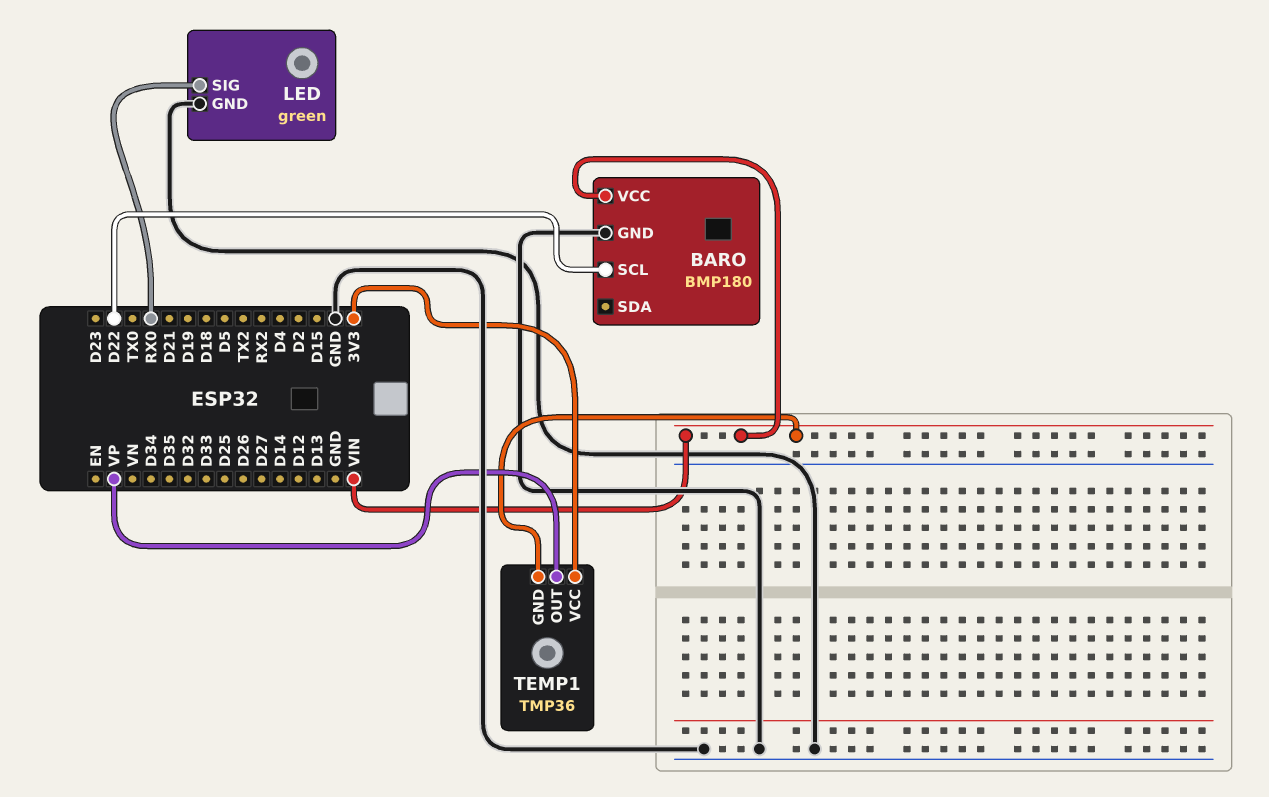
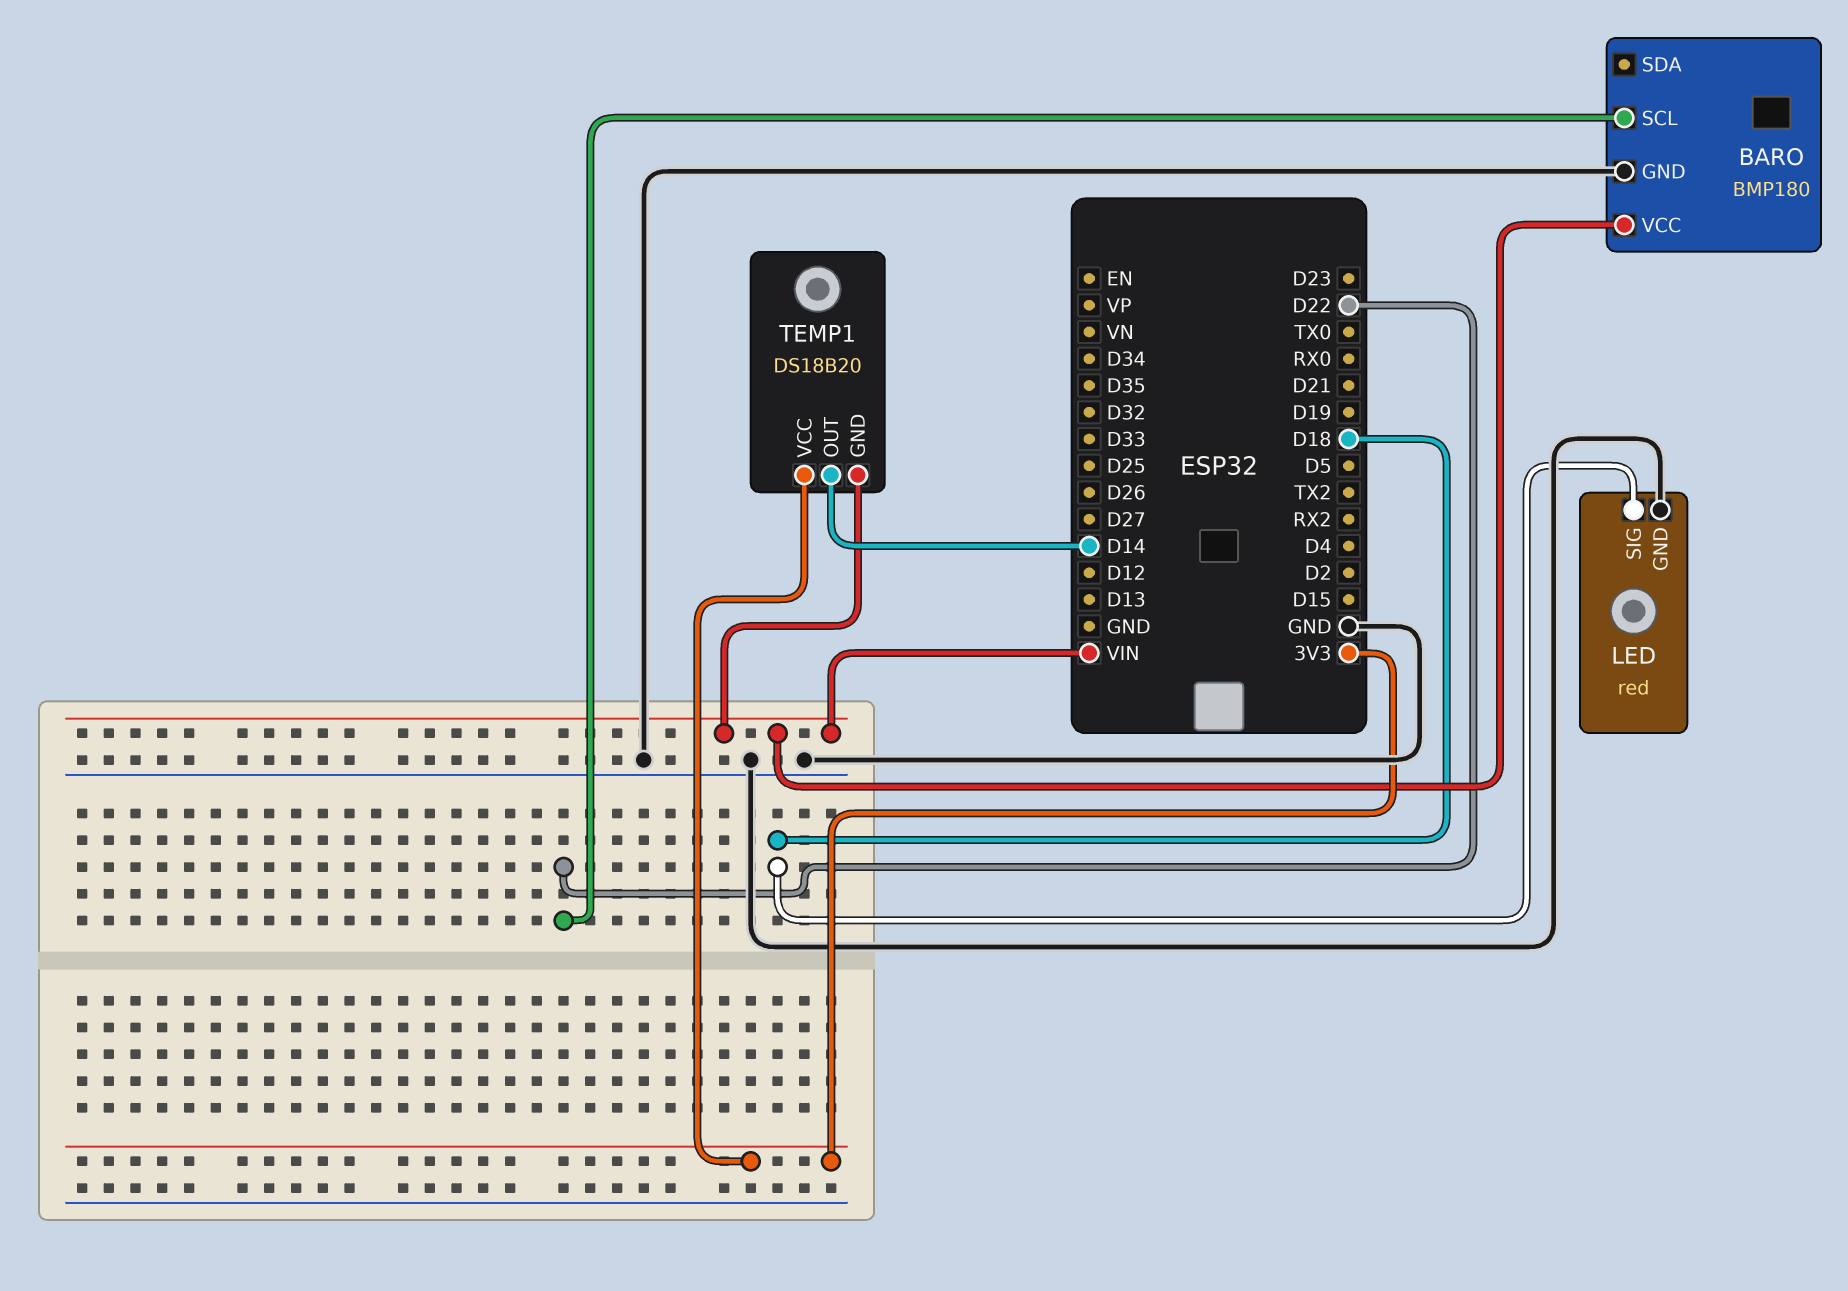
LED: green -> red
LED pin SIG: RX0 -> D18
TEMP1: TMP36 -> DS18B20
TEMP1 pin OUT: VP -> D14

